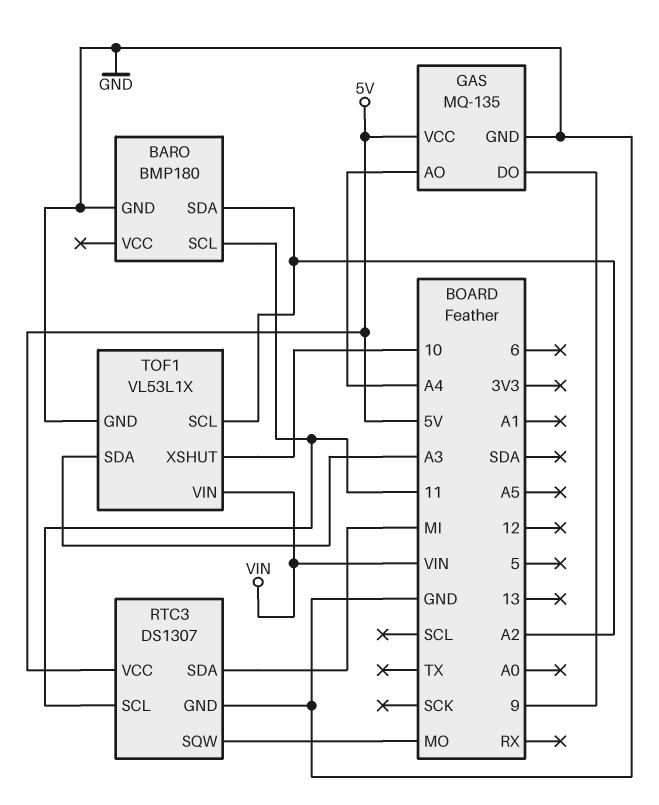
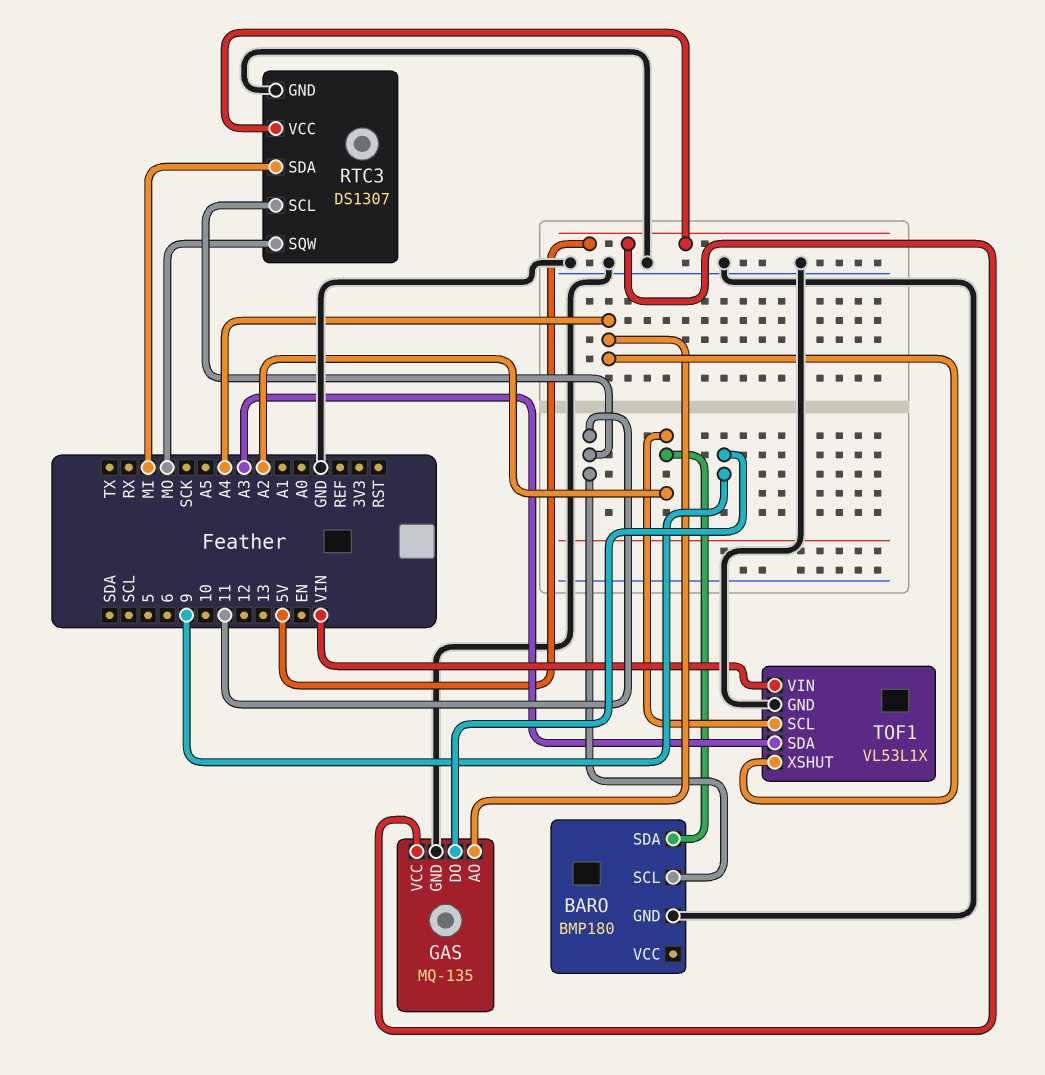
TOF1 pin XSHUT: 10 -> A4

